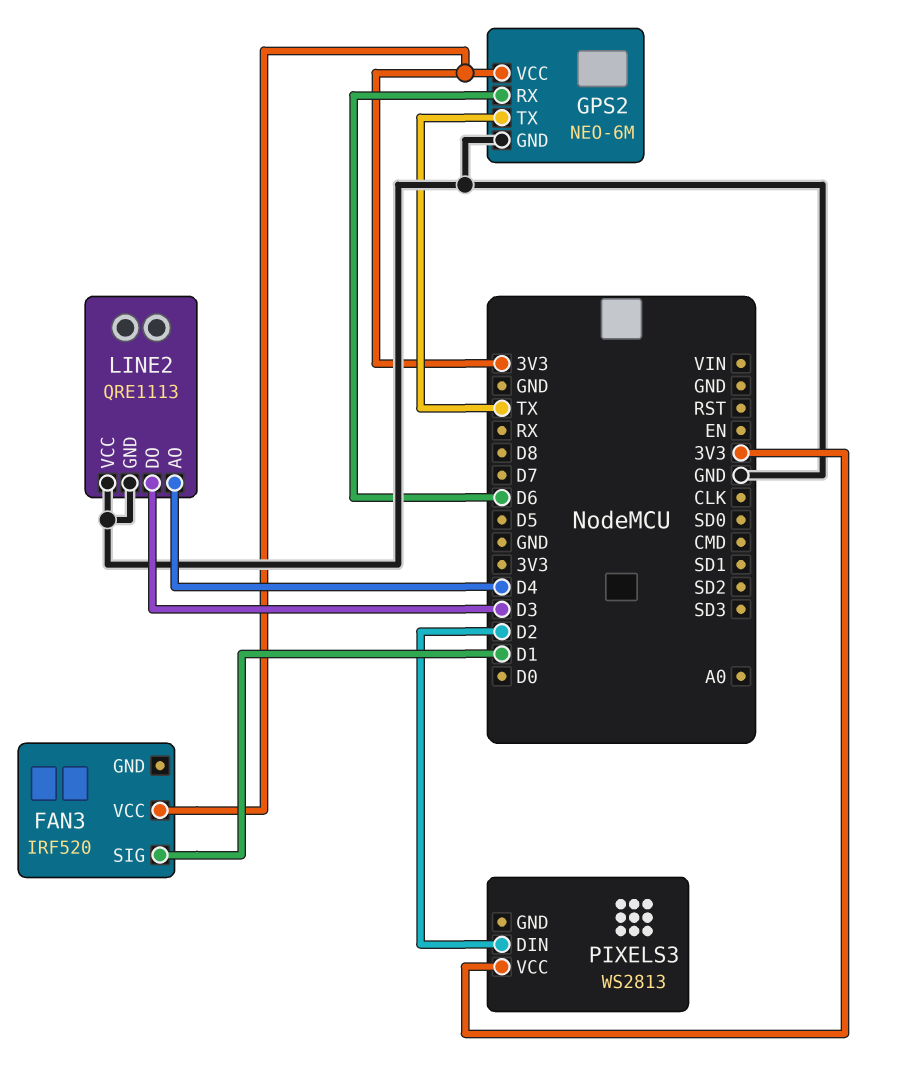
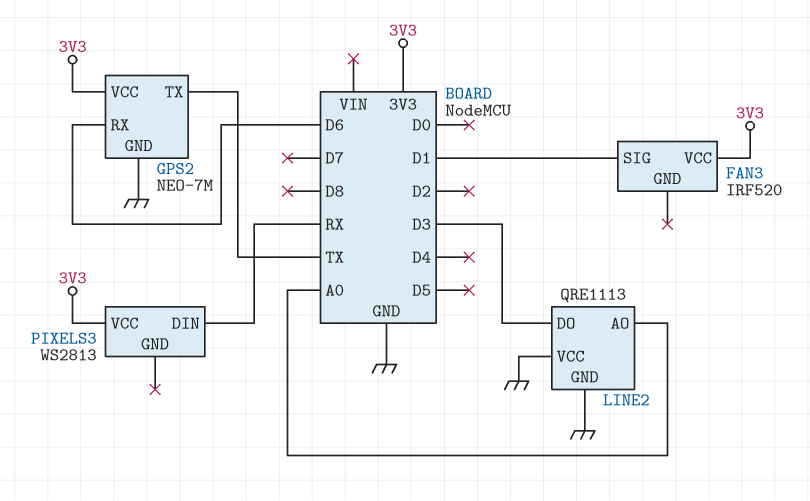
GPS2: NEO-6M -> NEO-7M
LINE2 pin AO: D4 -> A0
PIXELS3 pin DIN: D2 -> RX

